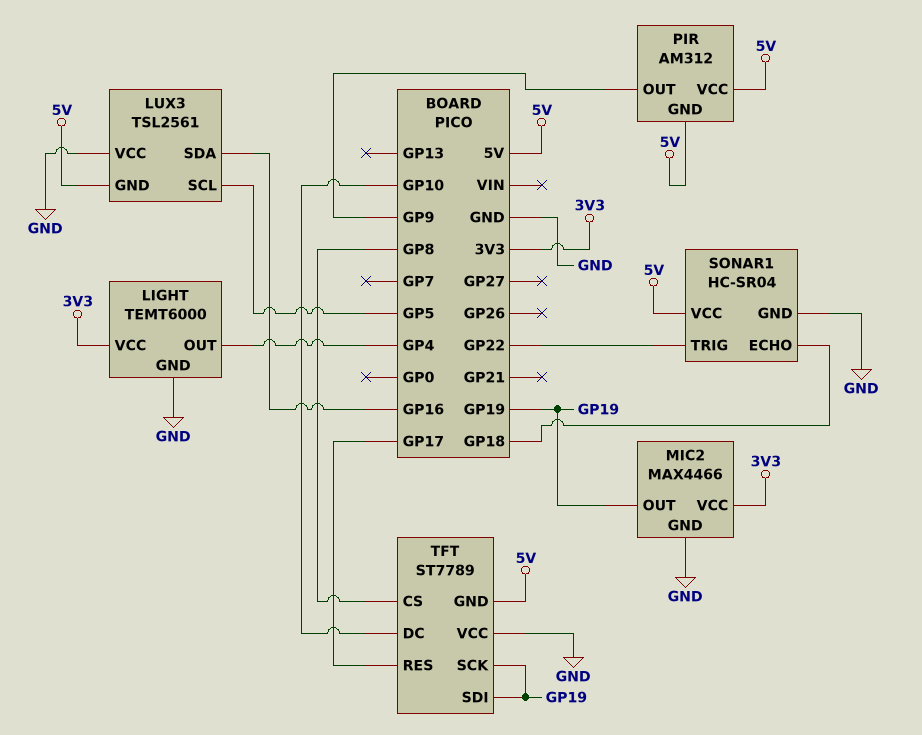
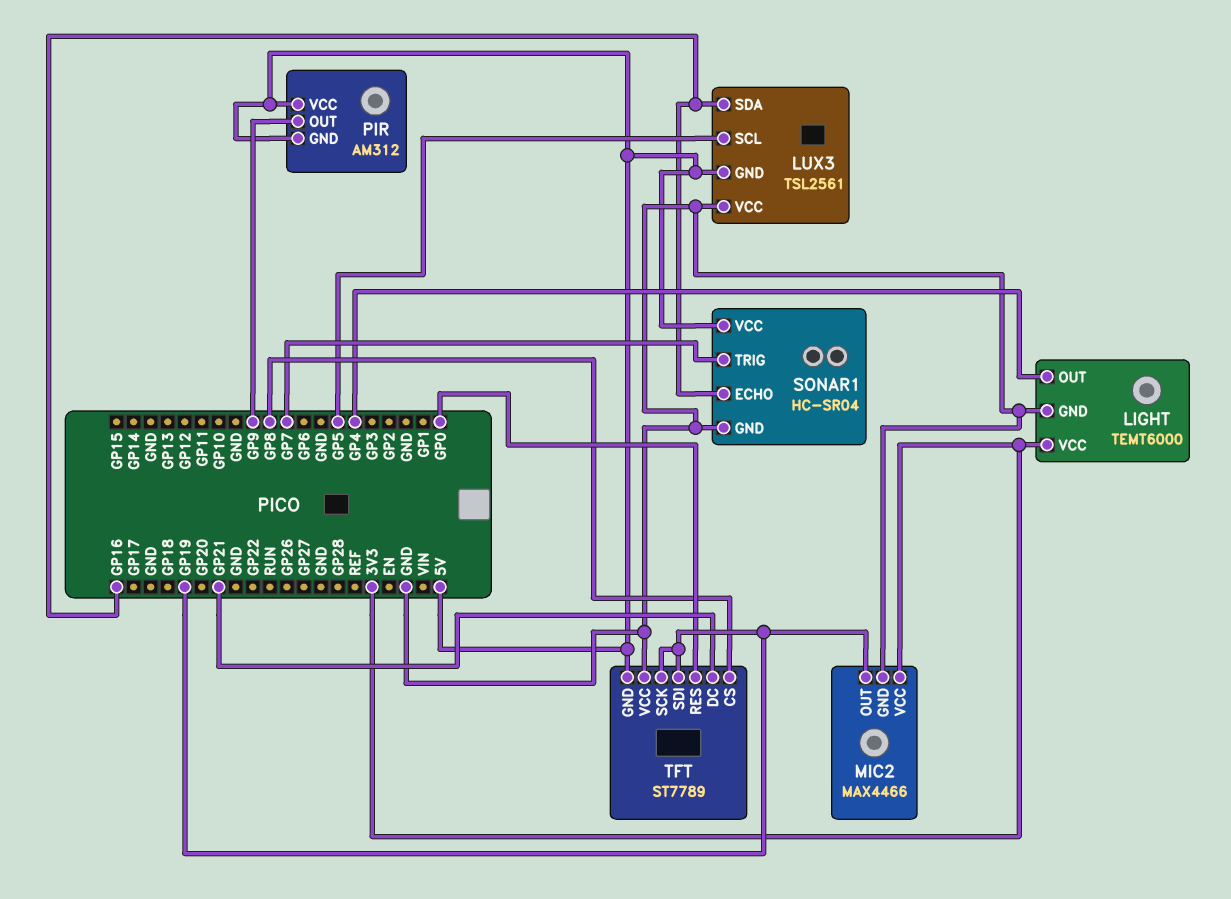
SONAR1 pin ECHO: GP18 -> GP16
SONAR1 pin TRIG: GP22 -> GP7
TFT pin DC: GP10 -> GP21
TFT pin RES: GP17 -> GP0

